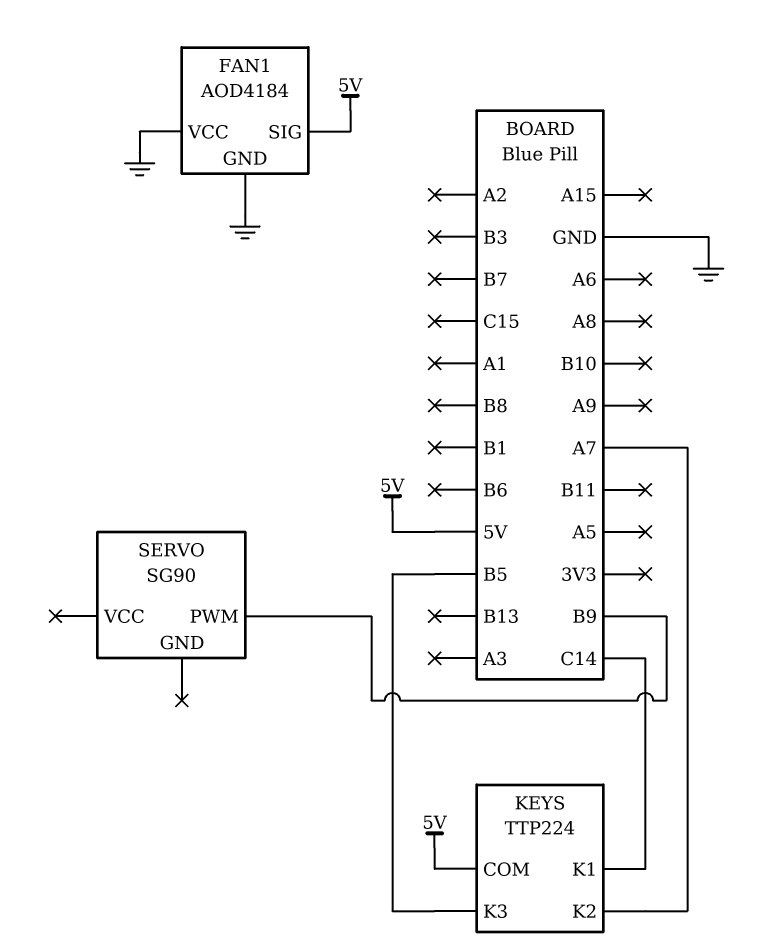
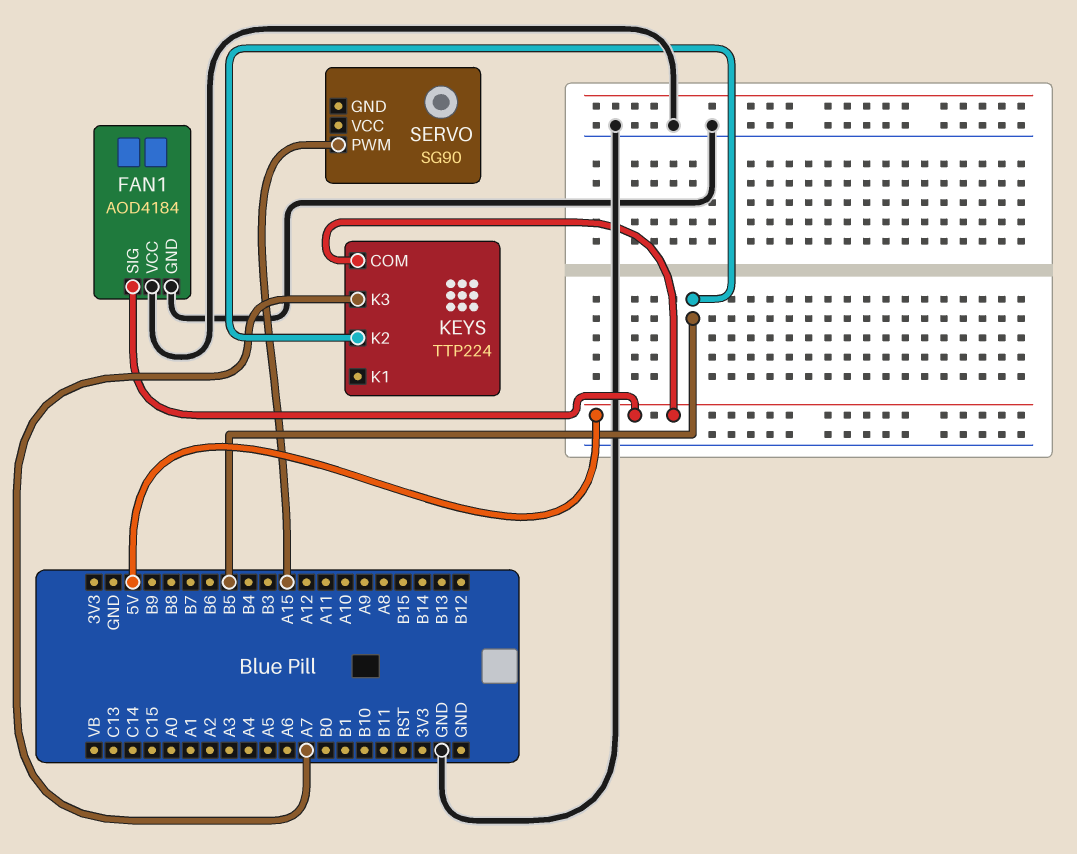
KEYS pin K1: C14 -> none
KEYS pin K2: A7 -> B5
KEYS pin K3: B5 -> A7
SERVO pin PWM: B9 -> A15

